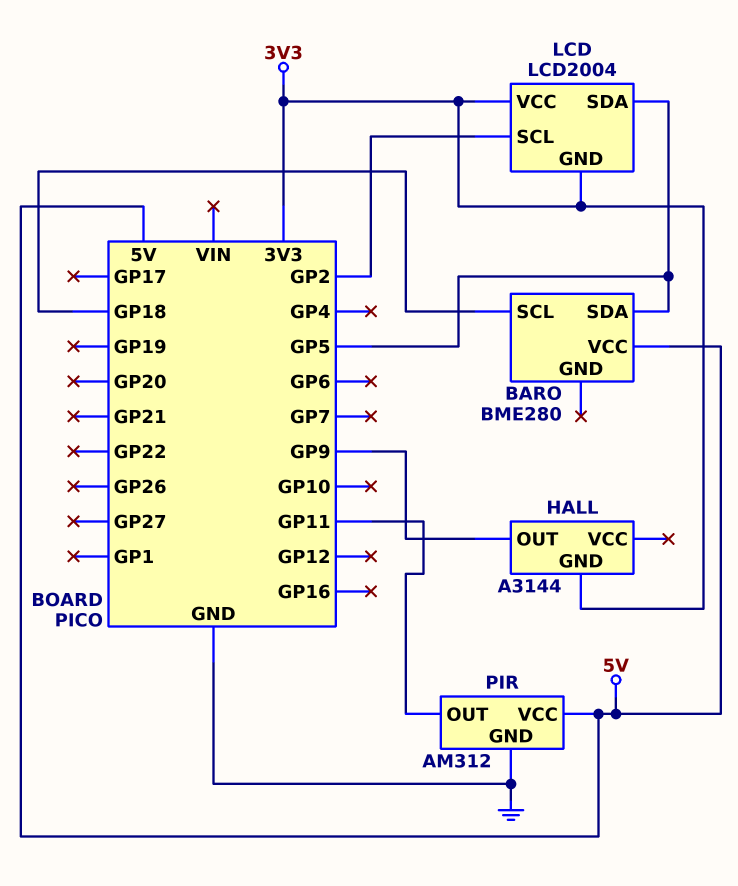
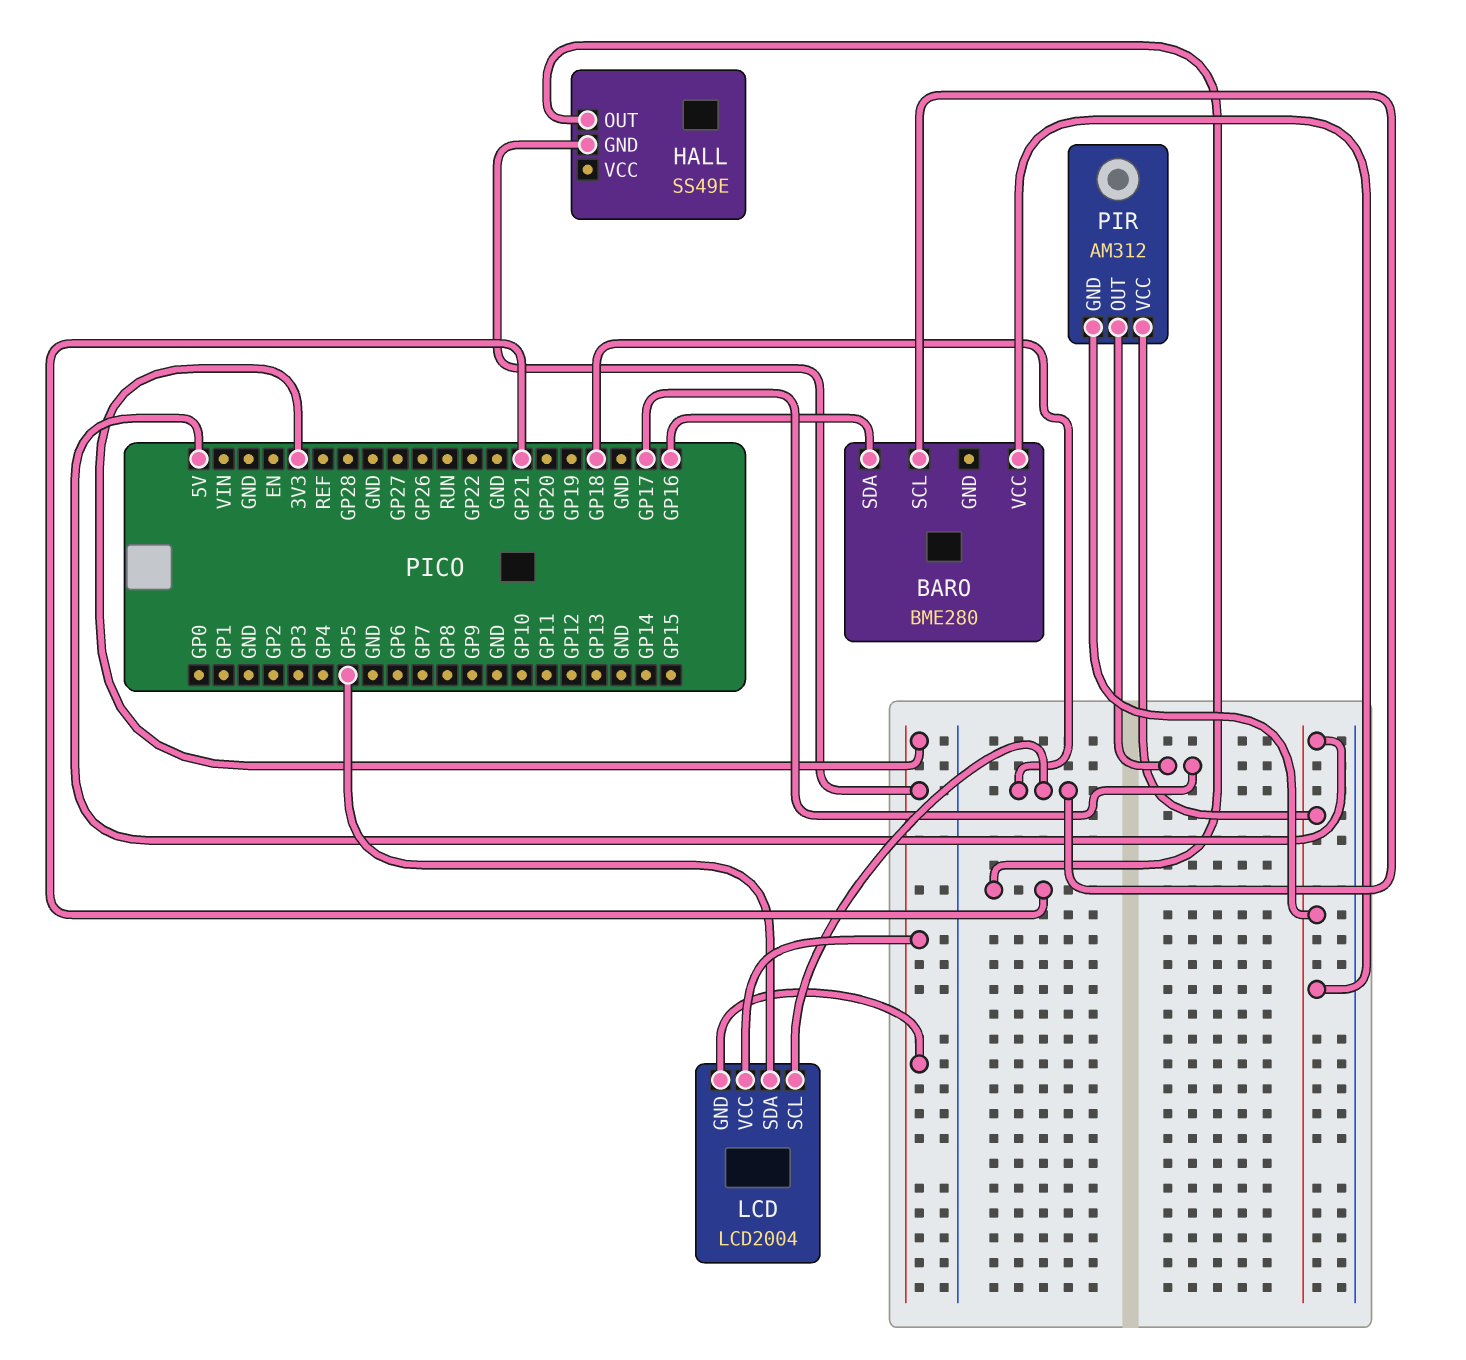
BARO pin SDA: GP5 -> GP16
HALL: A3144 -> SS49E
HALL pin OUT: GP9 -> GP21
LCD pin SCL: GP2 -> GP18
PIR pin GND: GND -> 5V
PIR pin OUT: GP11 -> GP17

